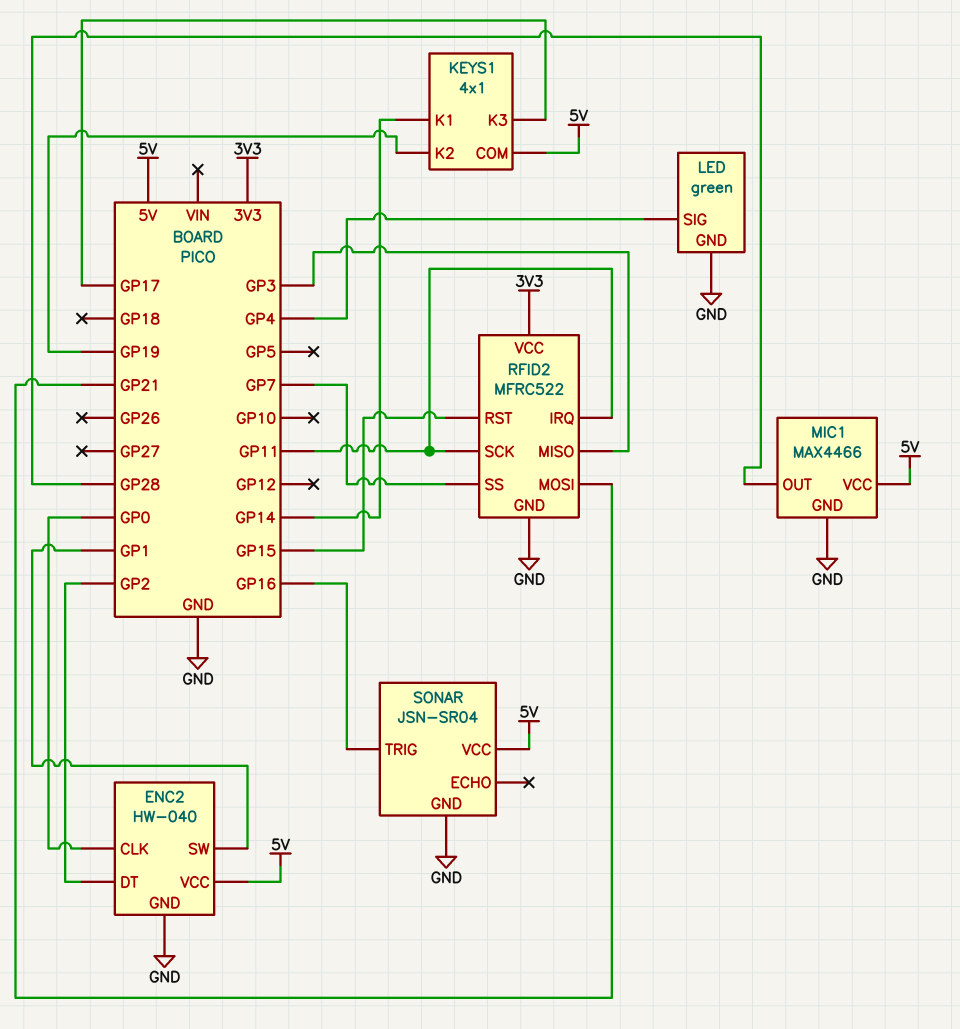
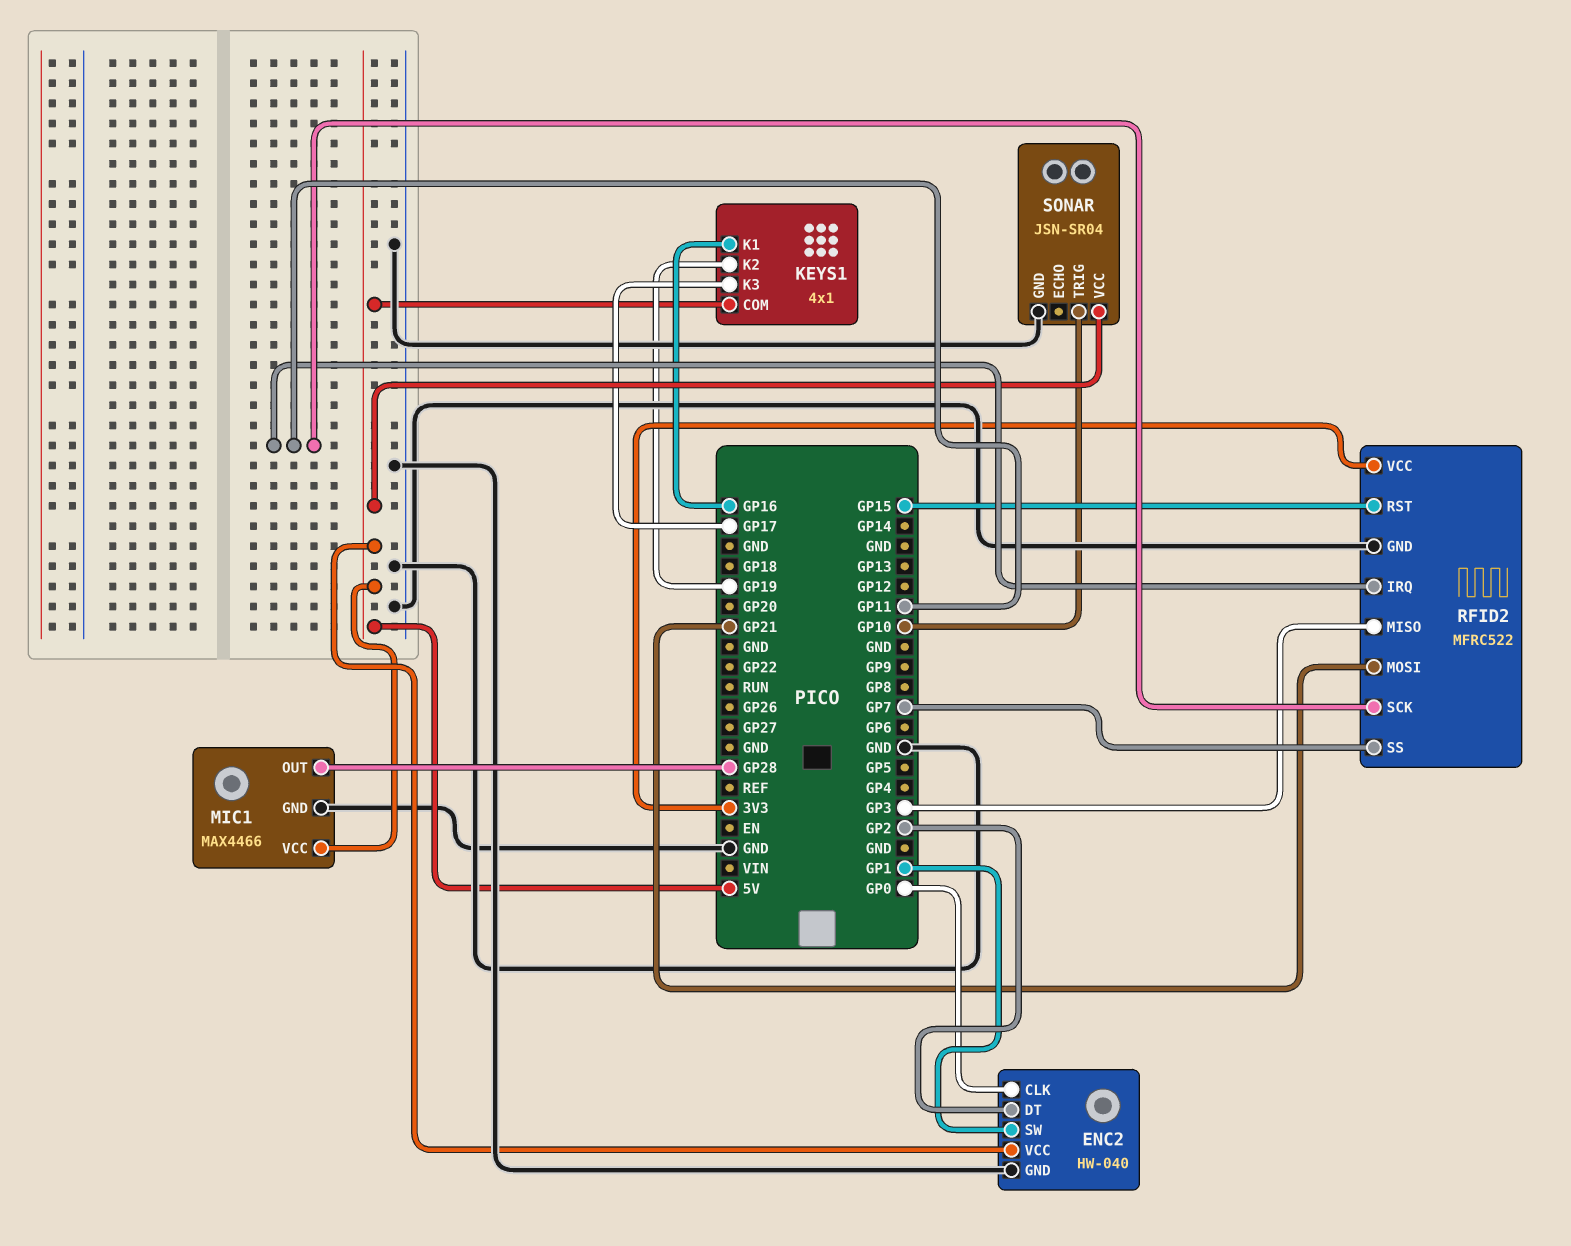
KEYS1 pin K1: GP14 -> GP16
LED: green -> none
LED pin GND: GND -> none
LED pin SIG: GP4 -> none
SONAR pin TRIG: GP16 -> GP10

